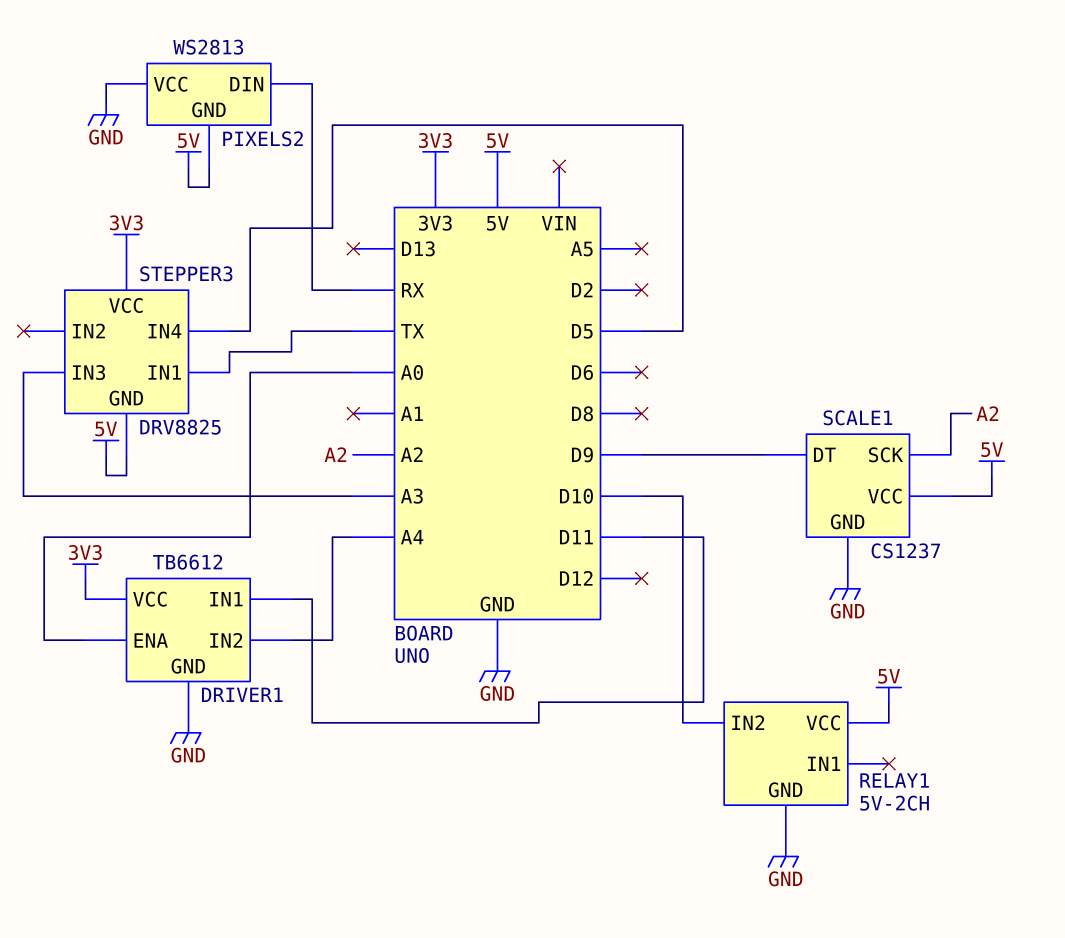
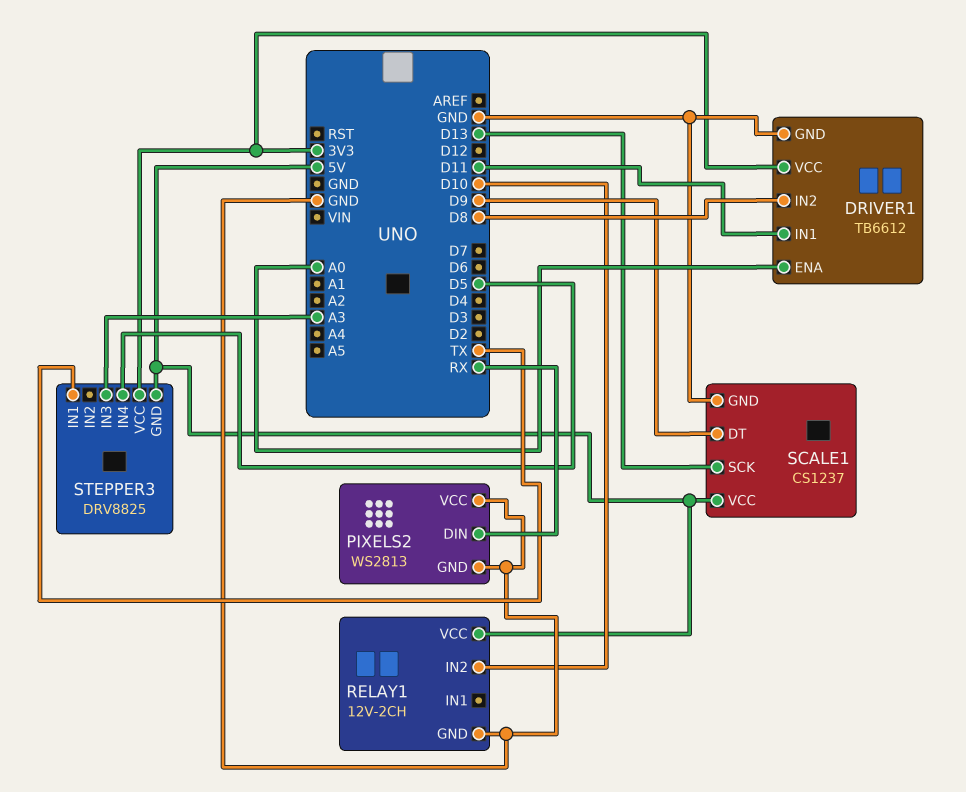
DRIVER1 pin IN2: A4 -> D8
PIXELS2 pin GND: 5V -> GND
RELAY1: 5V-2CH -> 12V-2CH
SCALE1 pin SCK: A2 -> D13

